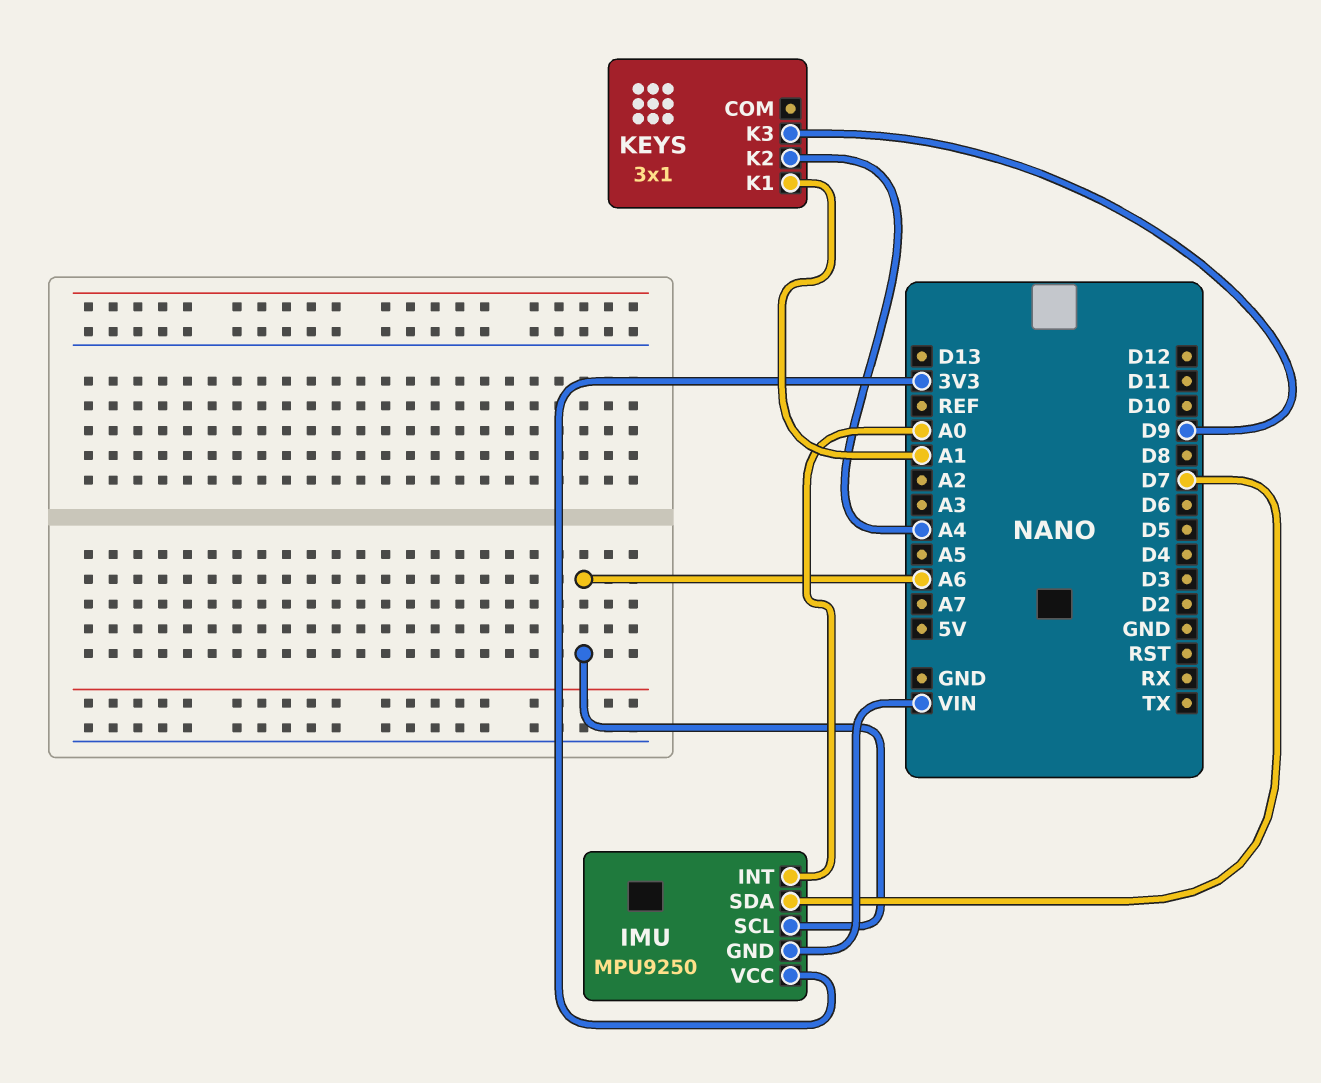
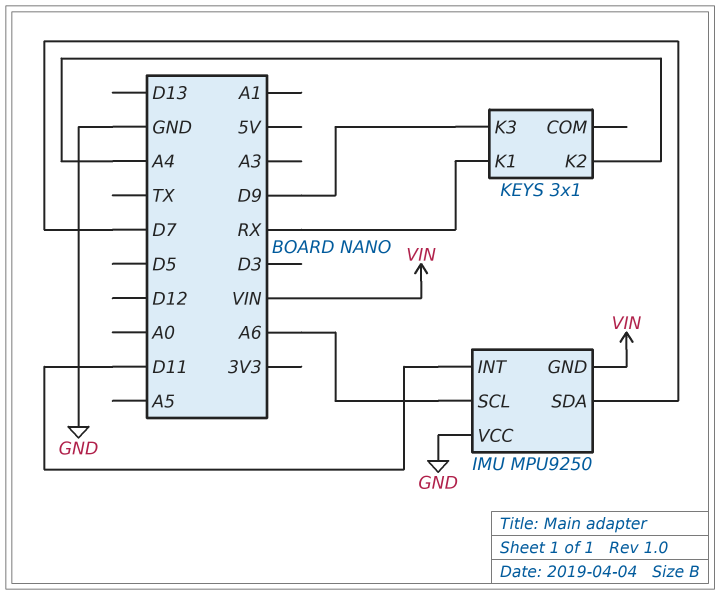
IMU pin INT: A0 -> D11
IMU pin VCC: 3V3 -> GND
KEYS pin K1: A1 -> RX

